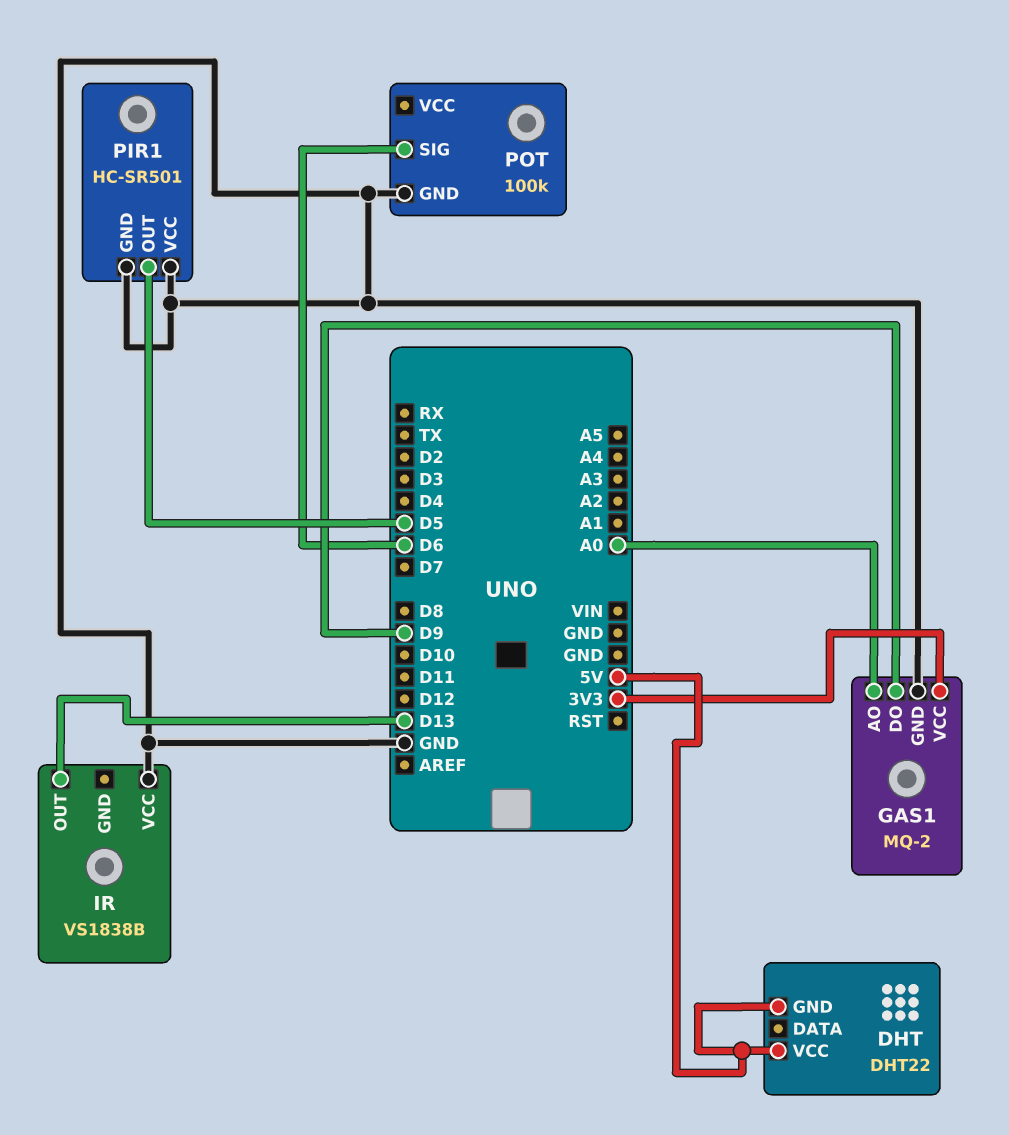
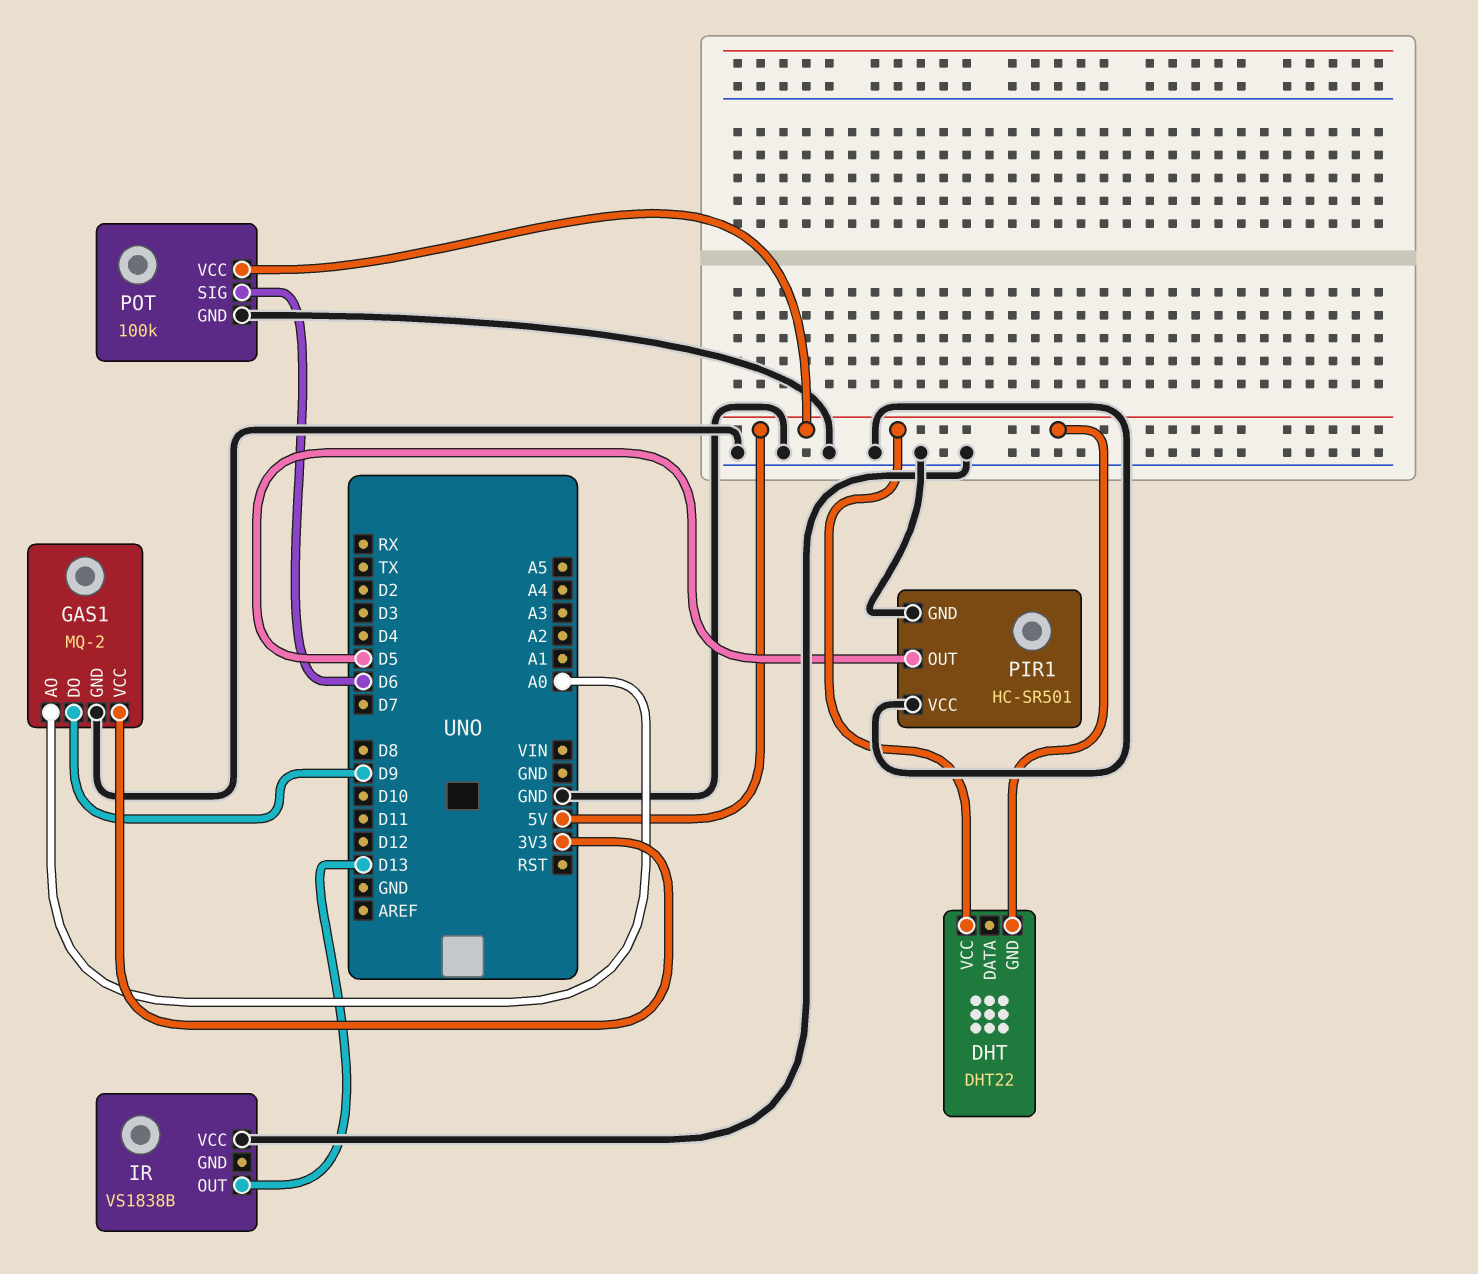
POT pin VCC: none -> 5V

